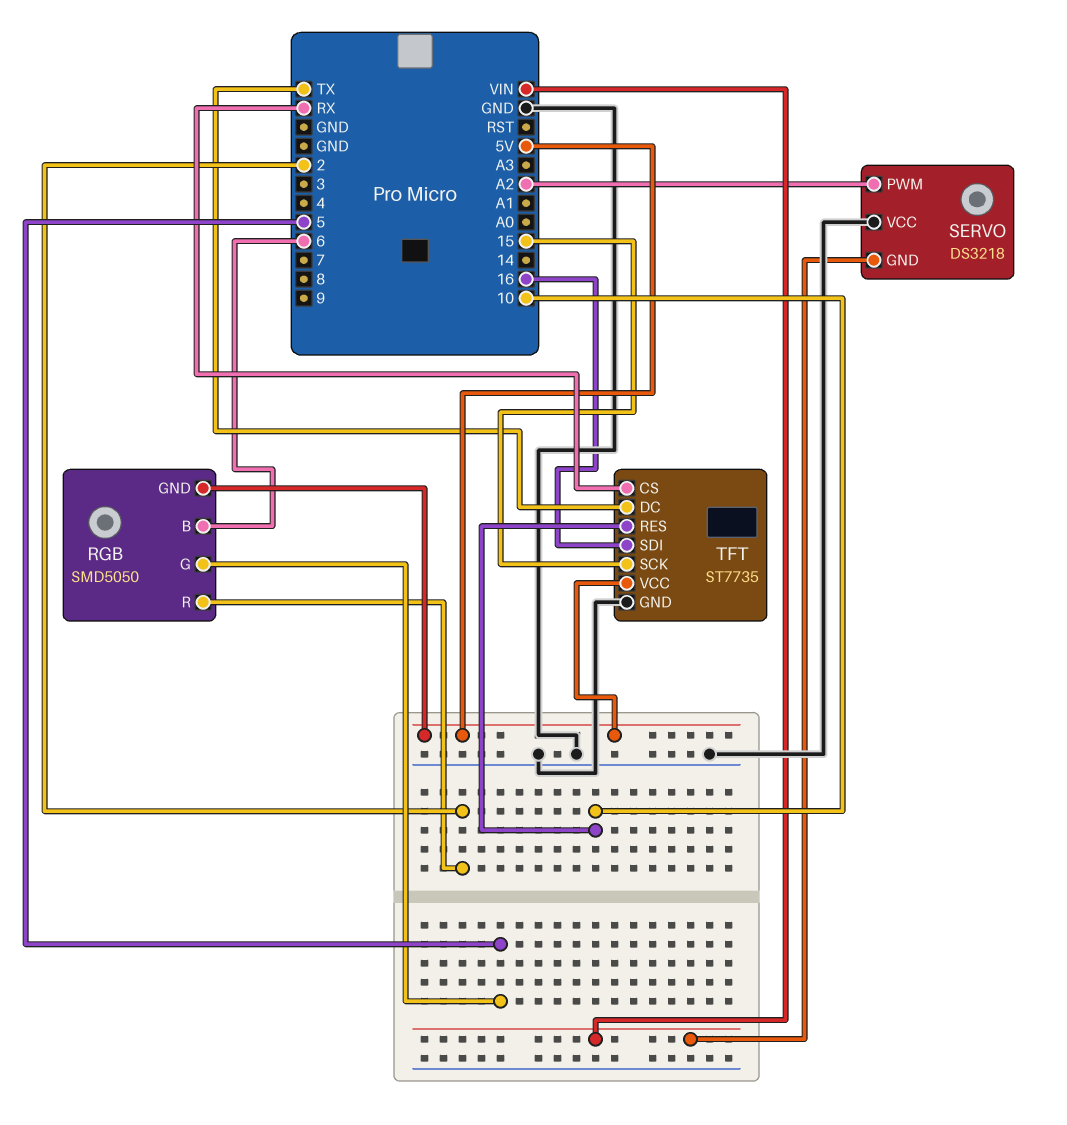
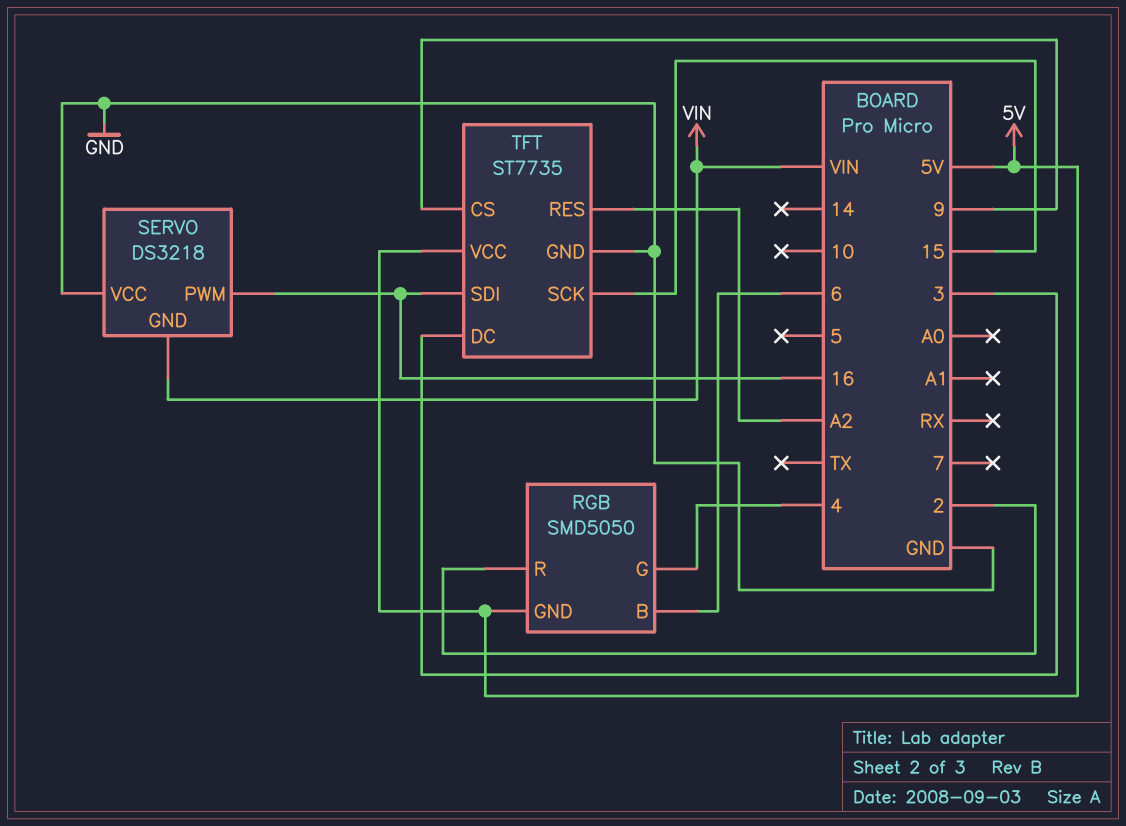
RGB pin G: 5 -> 4
SERVO pin PWM: A2 -> 16
TFT pin CS: RX -> 9
TFT pin DC: TX -> 3
TFT pin RES: 10 -> A2

